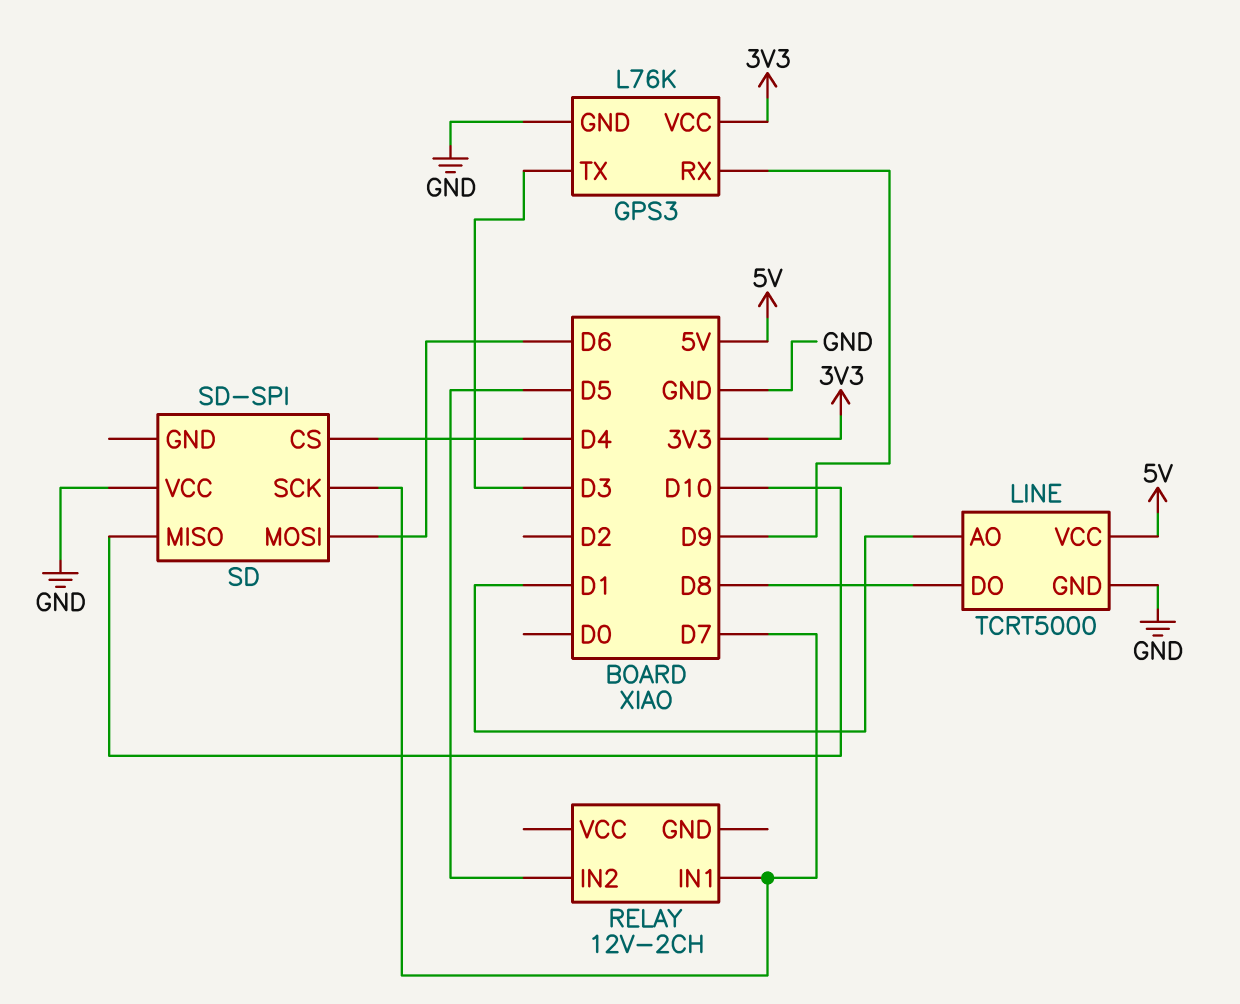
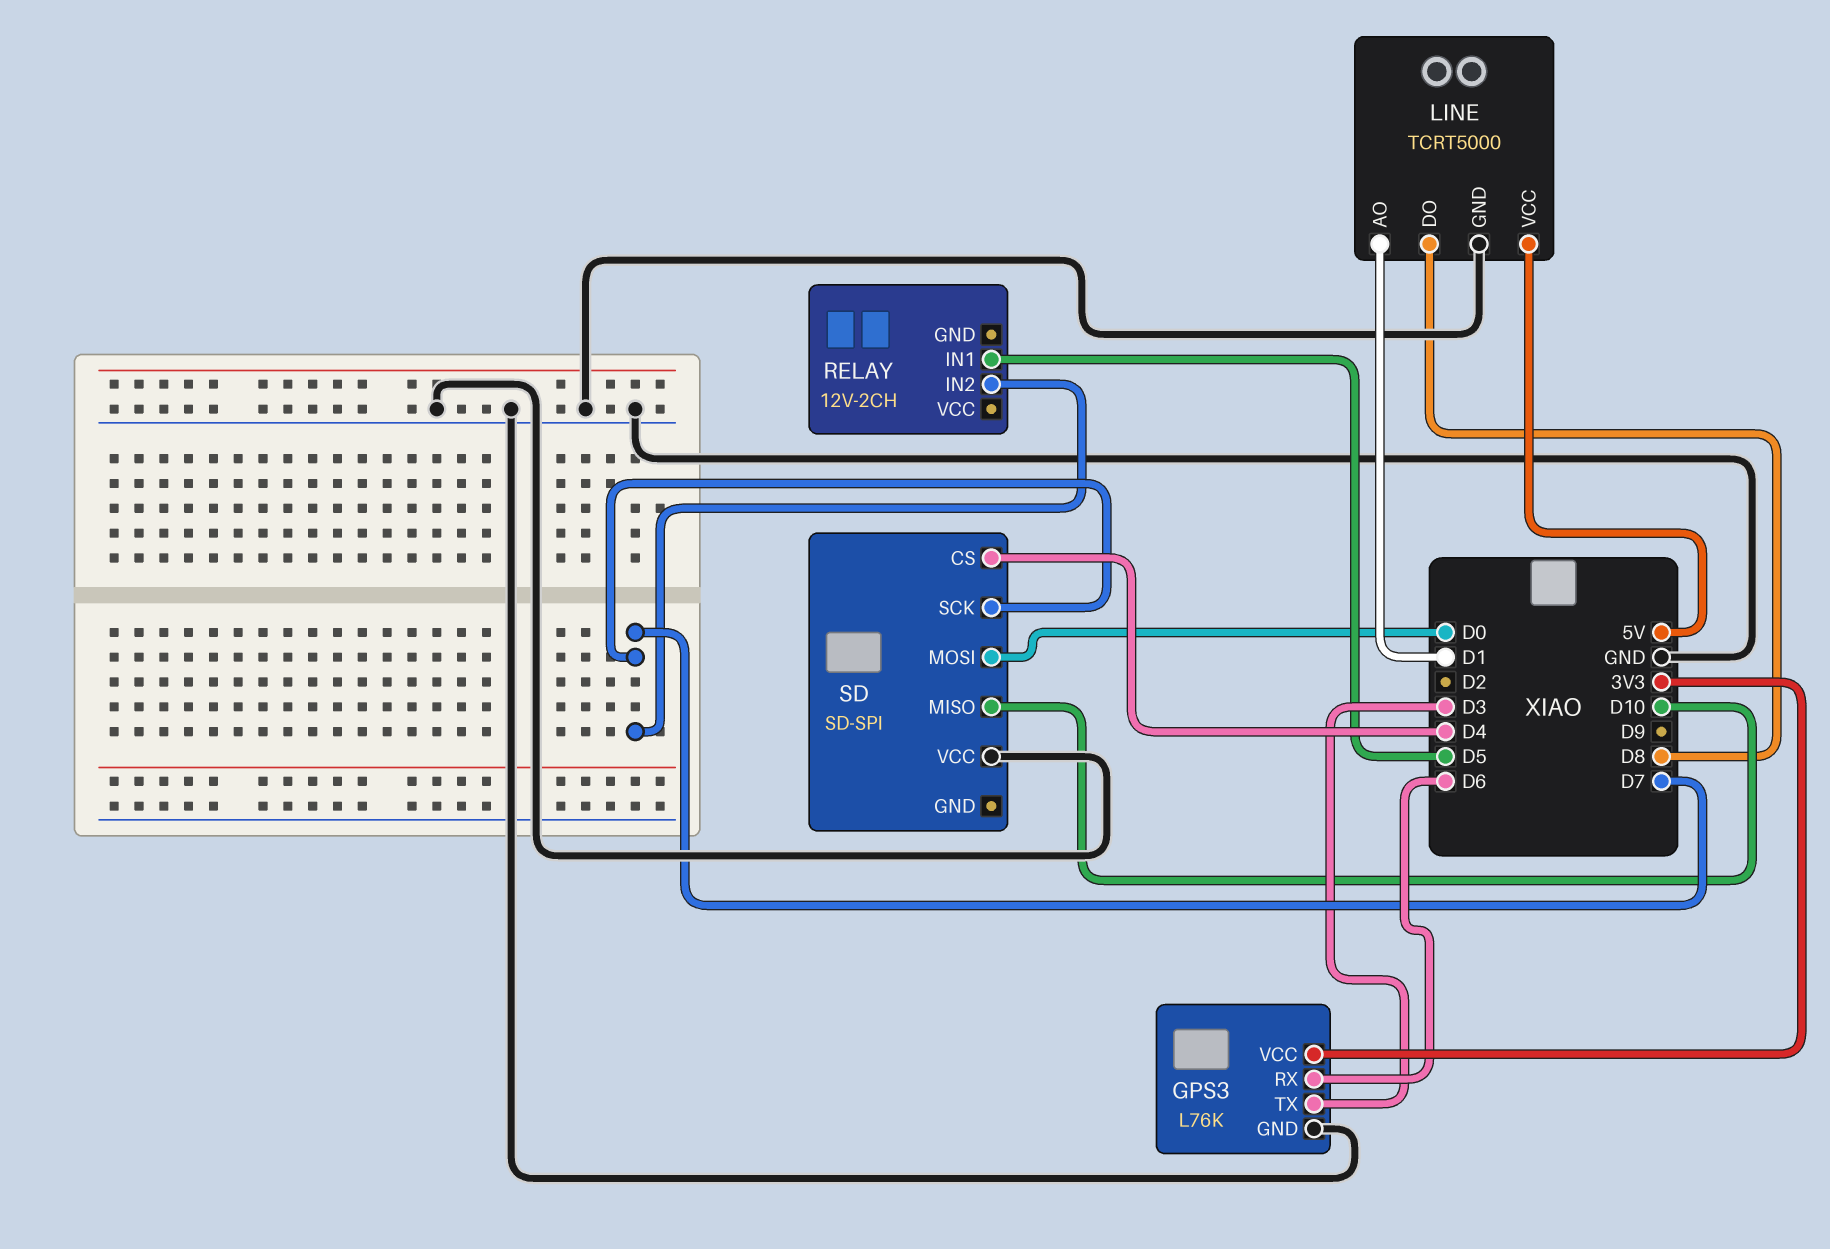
GPS3 pin RX: D9 -> D6
RELAY pin IN1: D7 -> D5
RELAY pin IN2: D5 -> D7
SD pin MOSI: D6 -> D0

